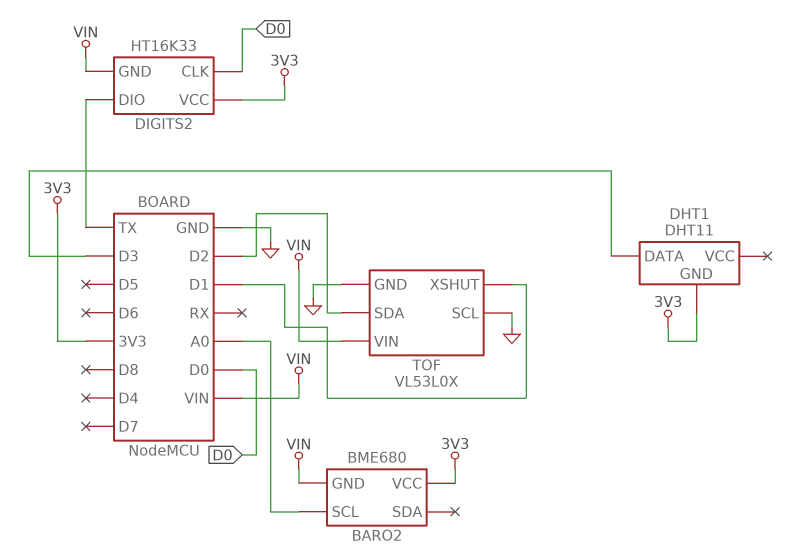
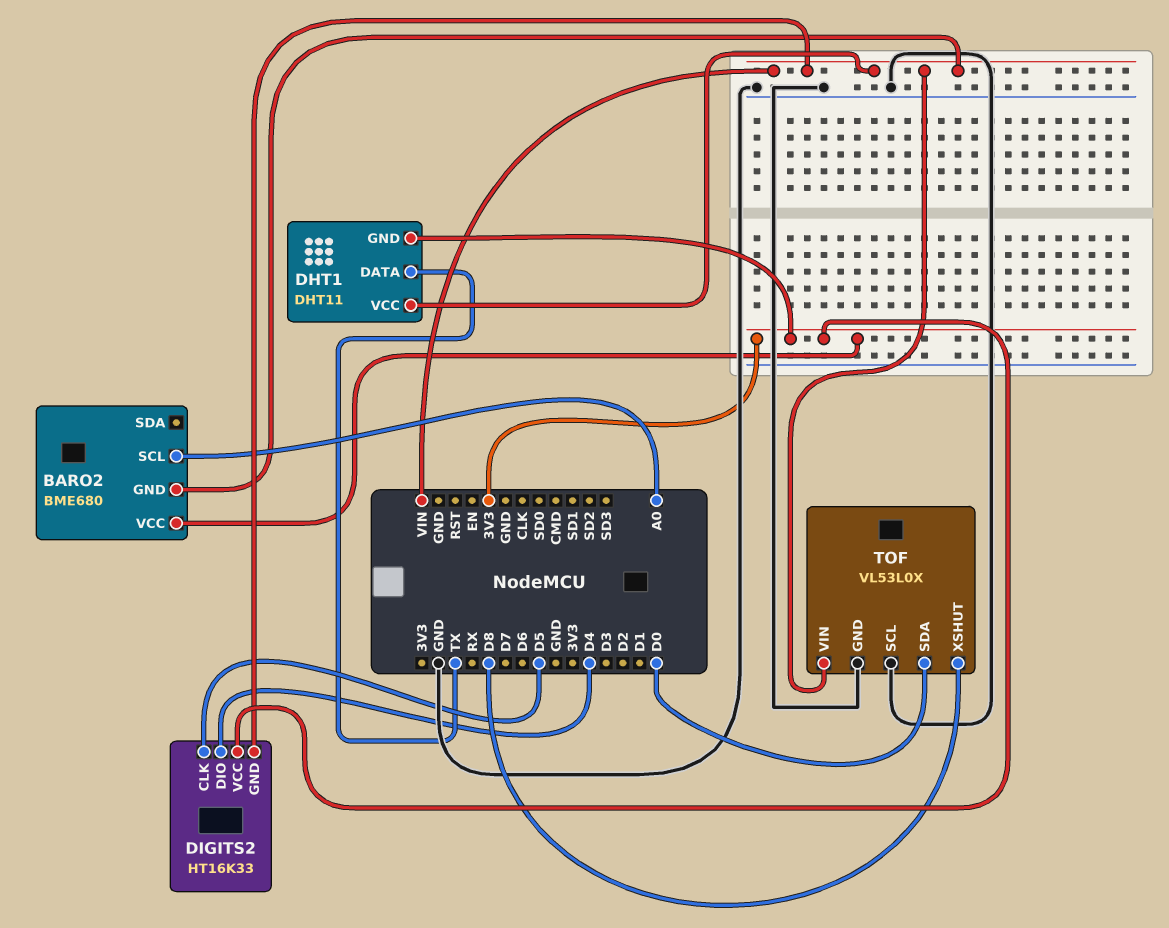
DHT1 pin DATA: D3 -> TX
DHT1 pin VCC: none -> VIN
DIGITS2 pin CLK: D0 -> D5
DIGITS2 pin DIO: TX -> D4
TOF pin SDA: D2 -> D0
TOF pin XSHUT: D1 -> D8

